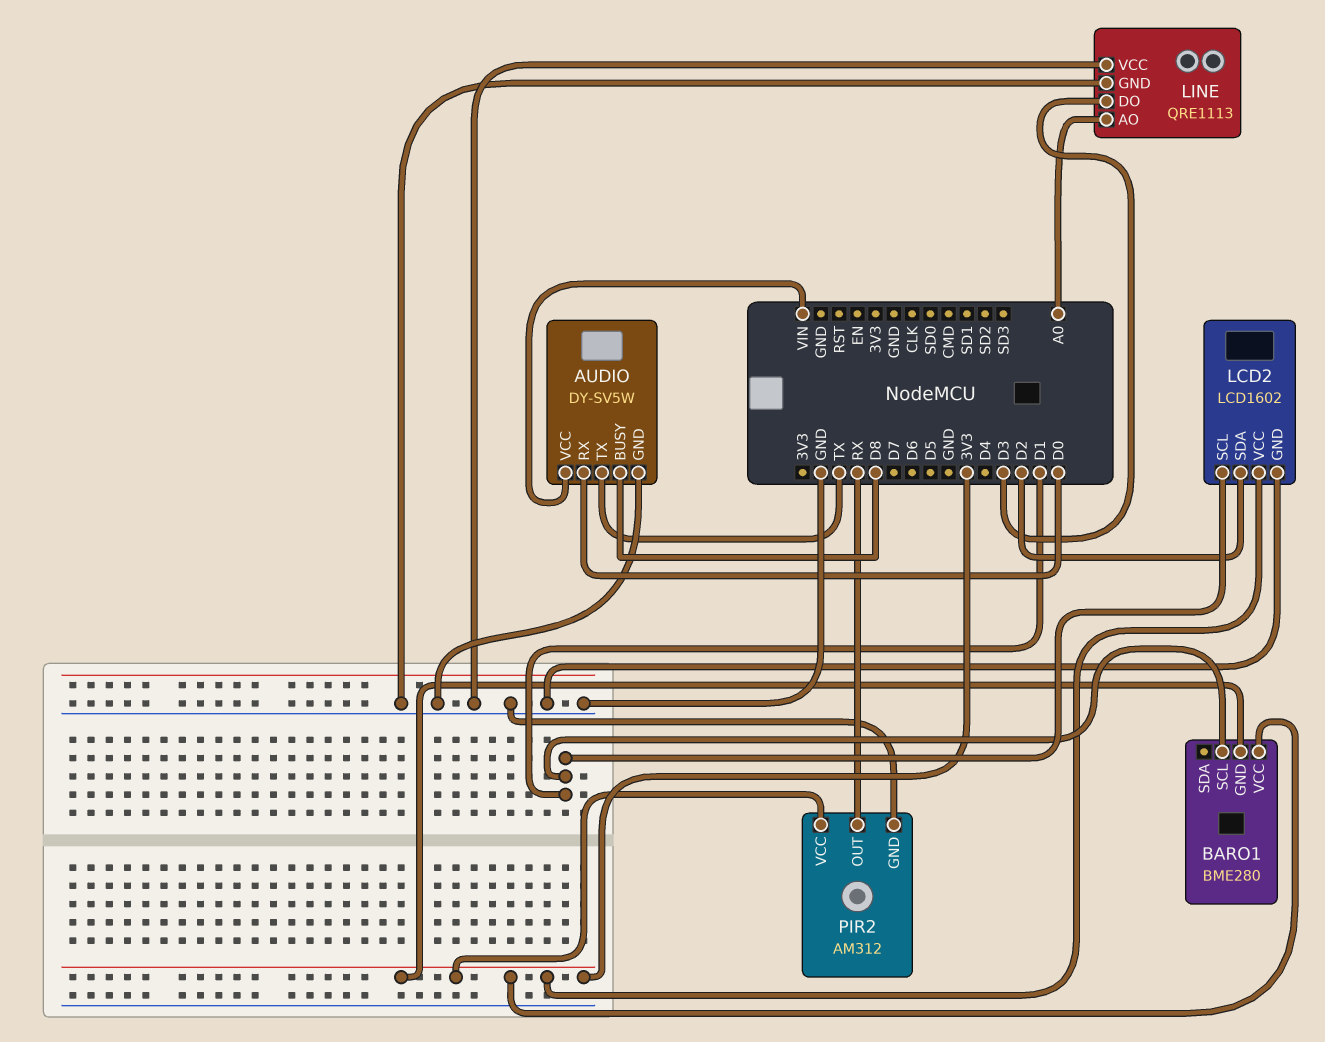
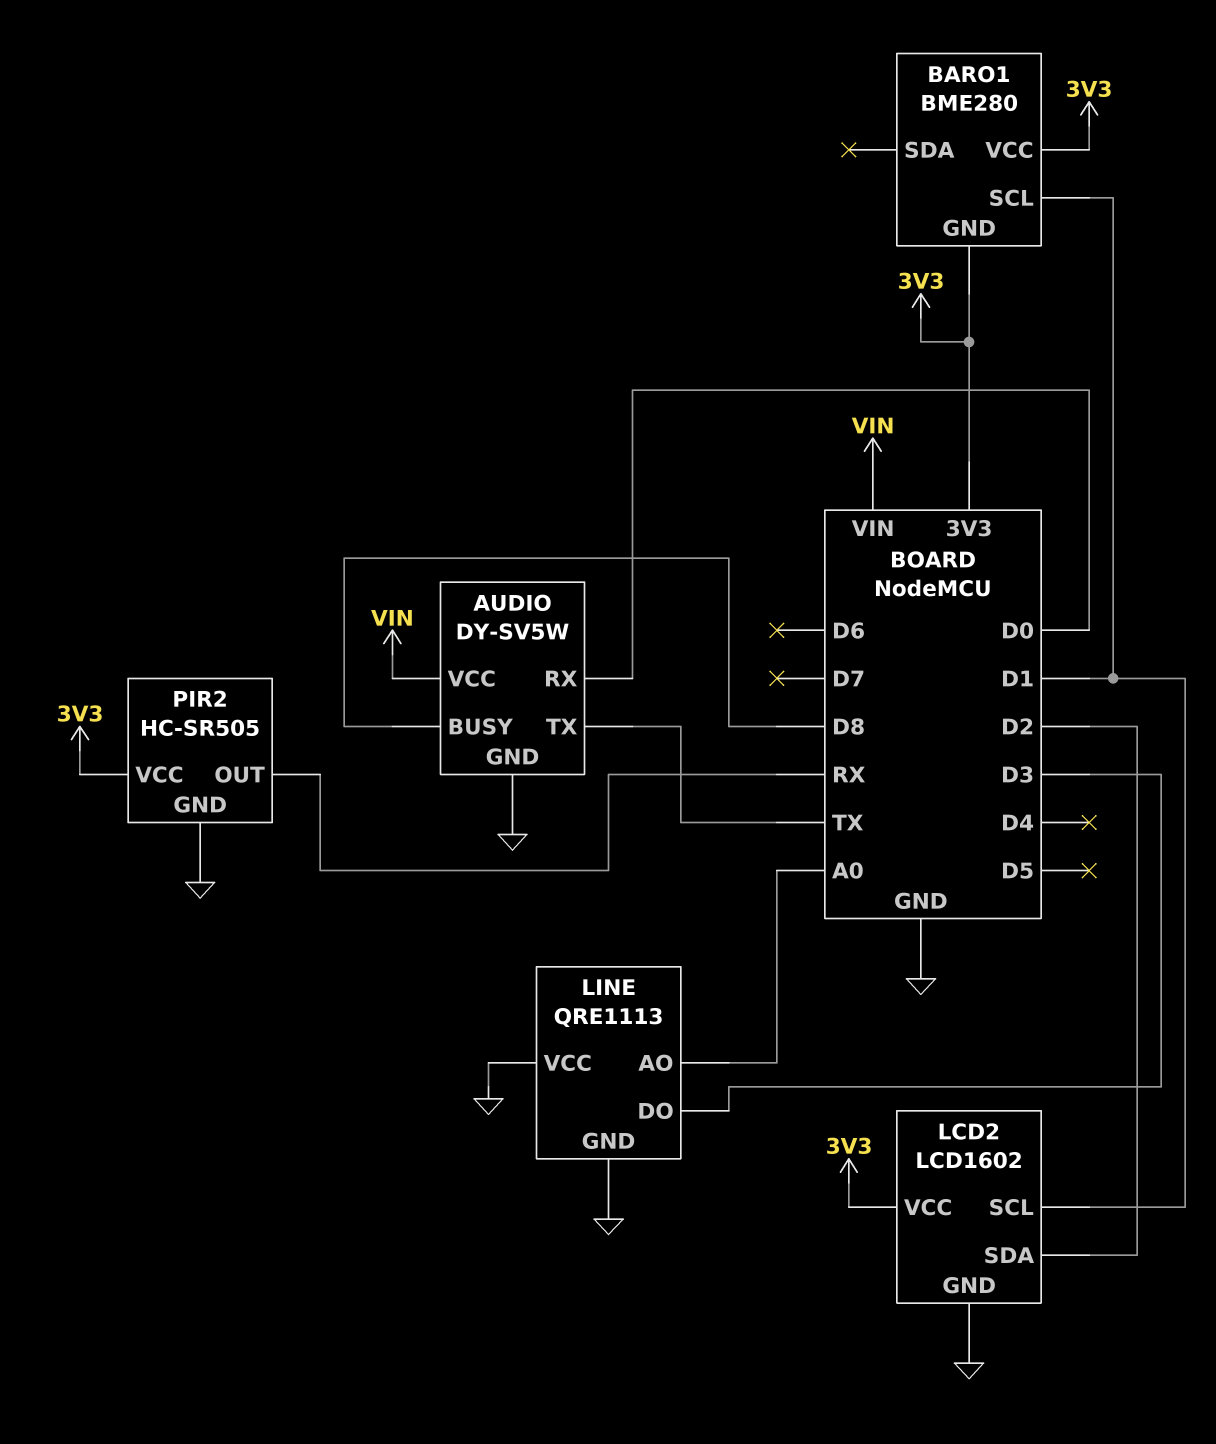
PIR2: AM312 -> HC-SR505

